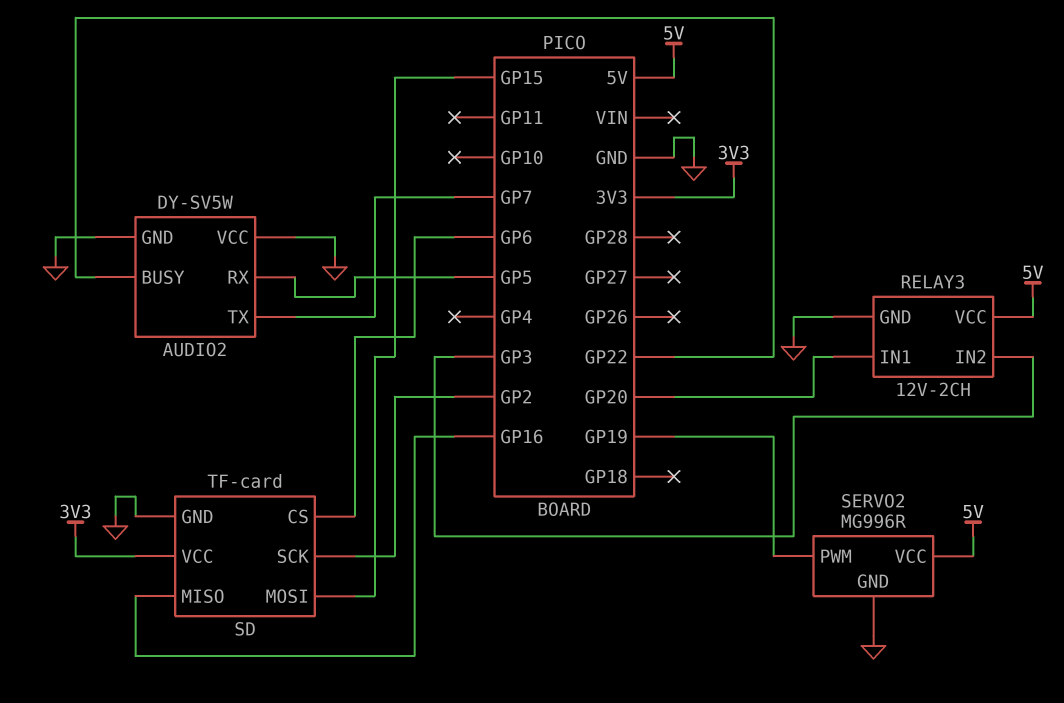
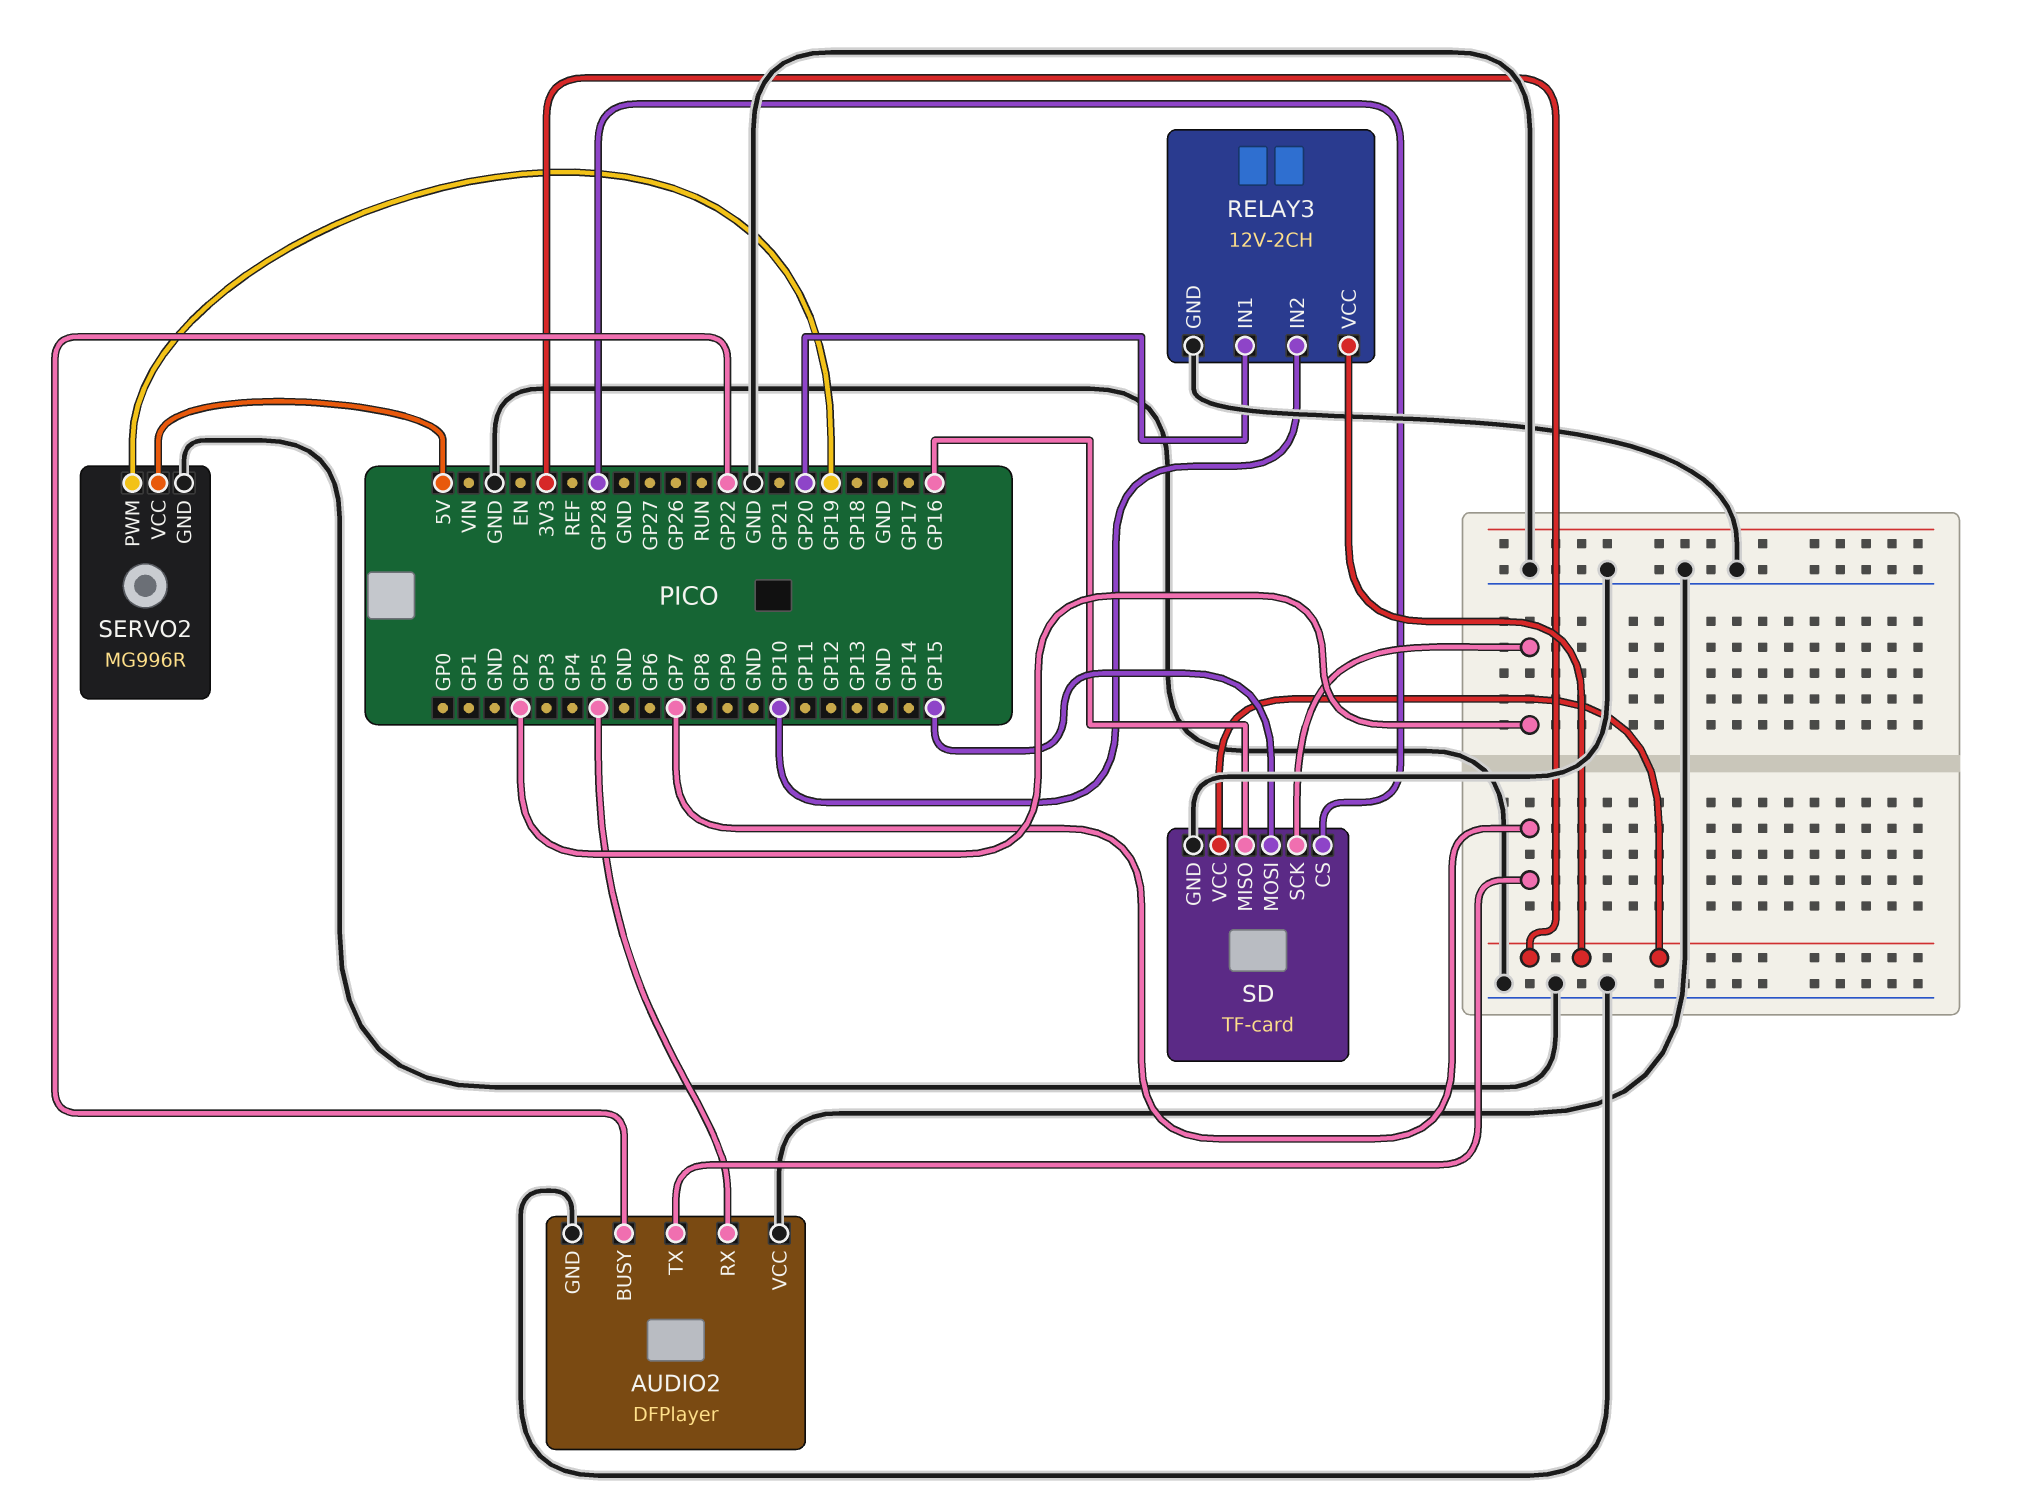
AUDIO2: DY-SV5W -> DFPlayer
RELAY3 pin IN2: GP3 -> GP10
RELAY3 pin VCC: 5V -> 3V3
SD pin CS: GP6 -> GP28

